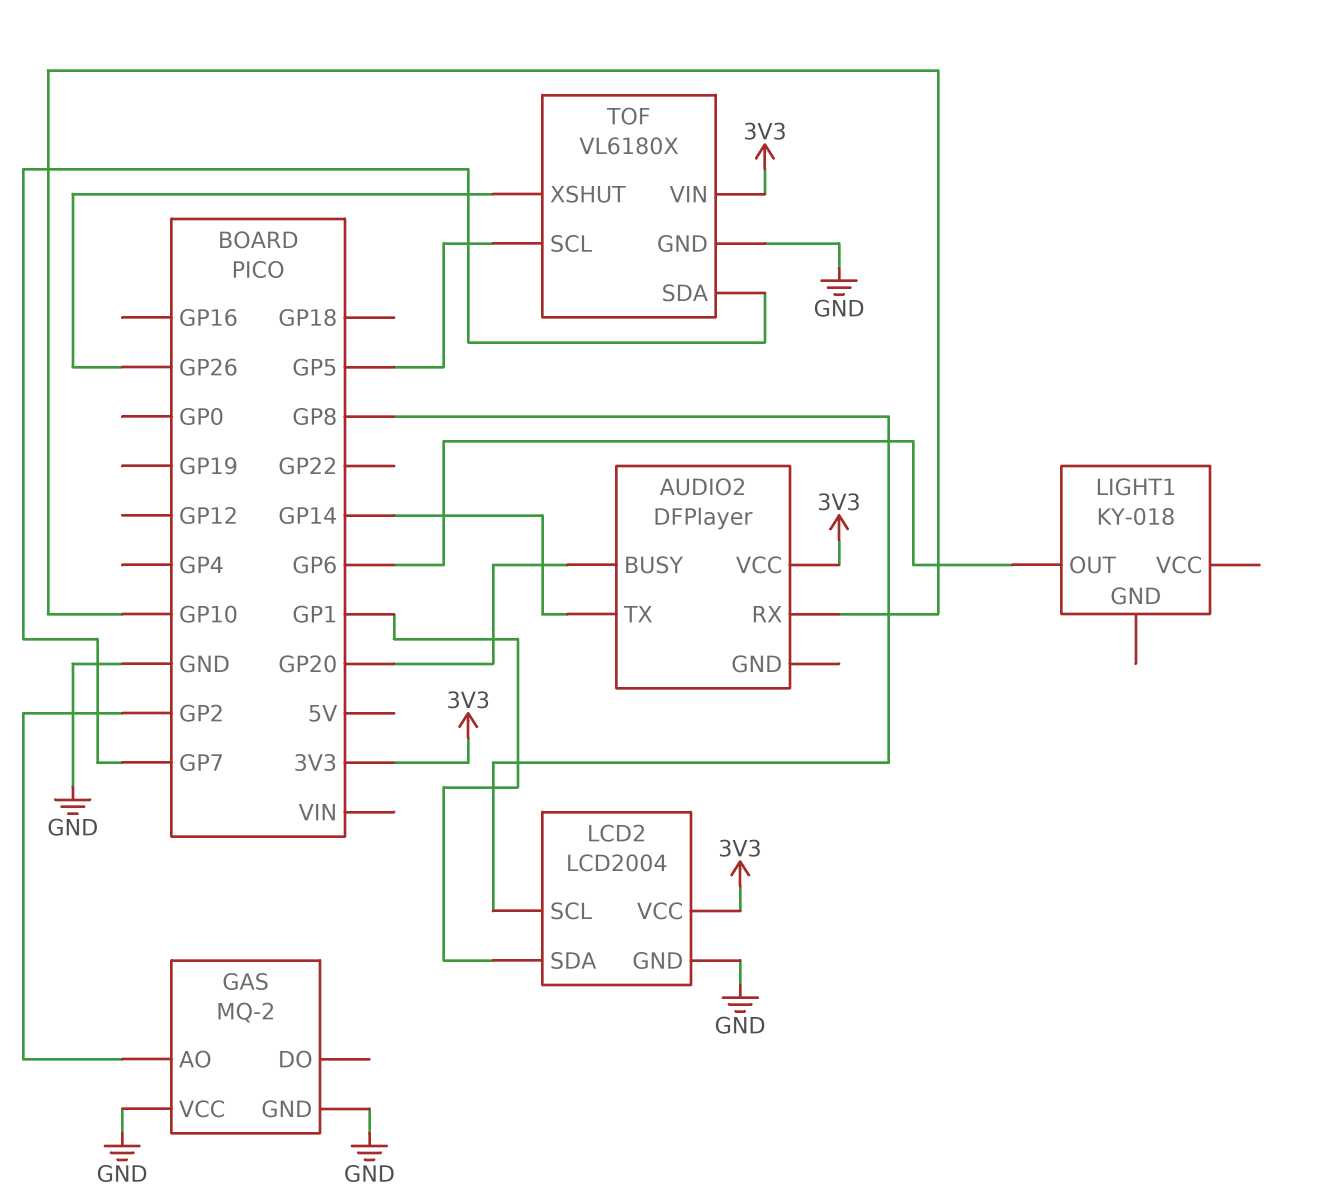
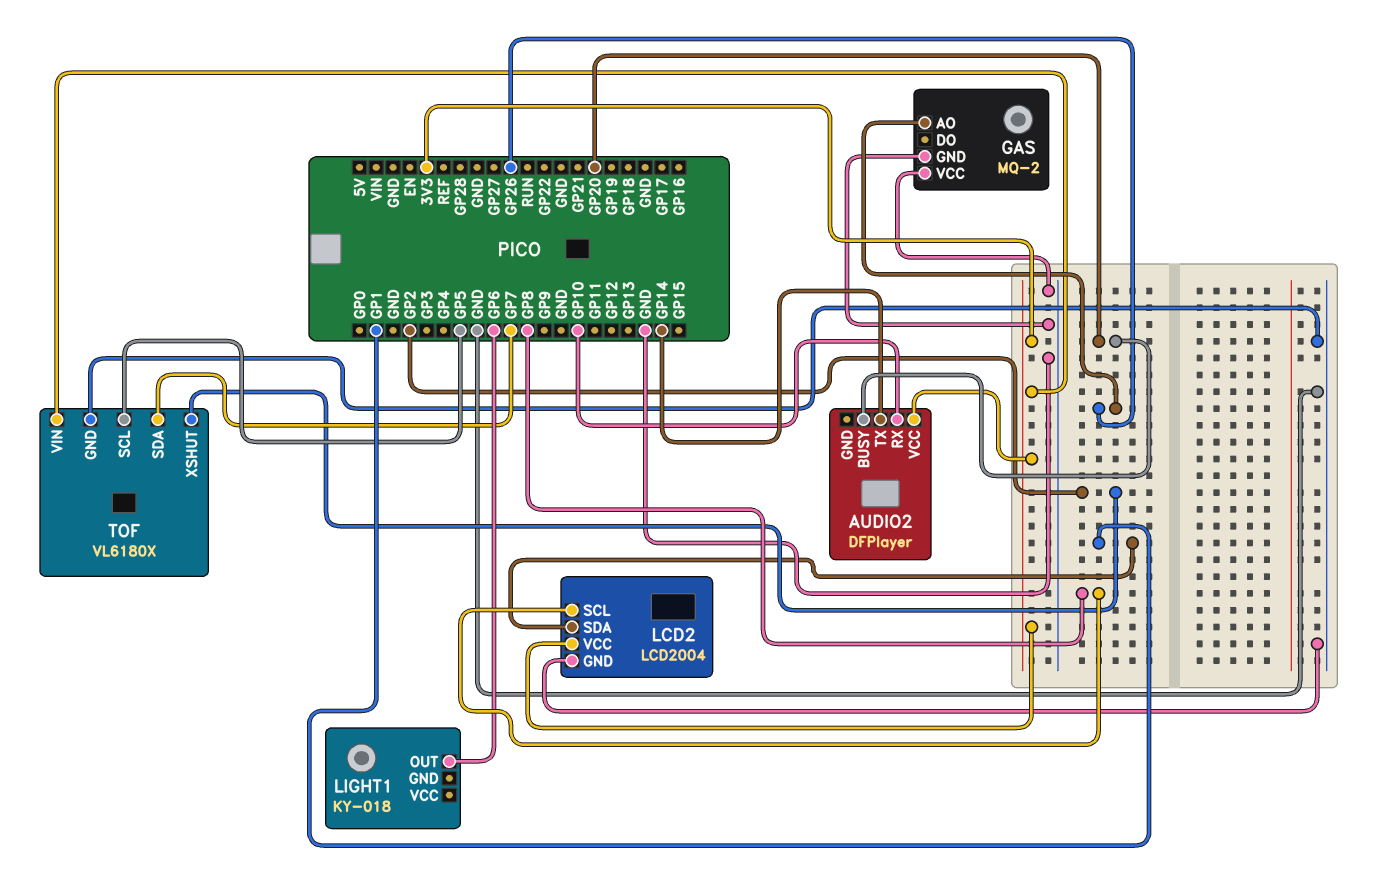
GAS pin AO: GP2 -> GP26
TOF pin XSHUT: GP26 -> GP2

